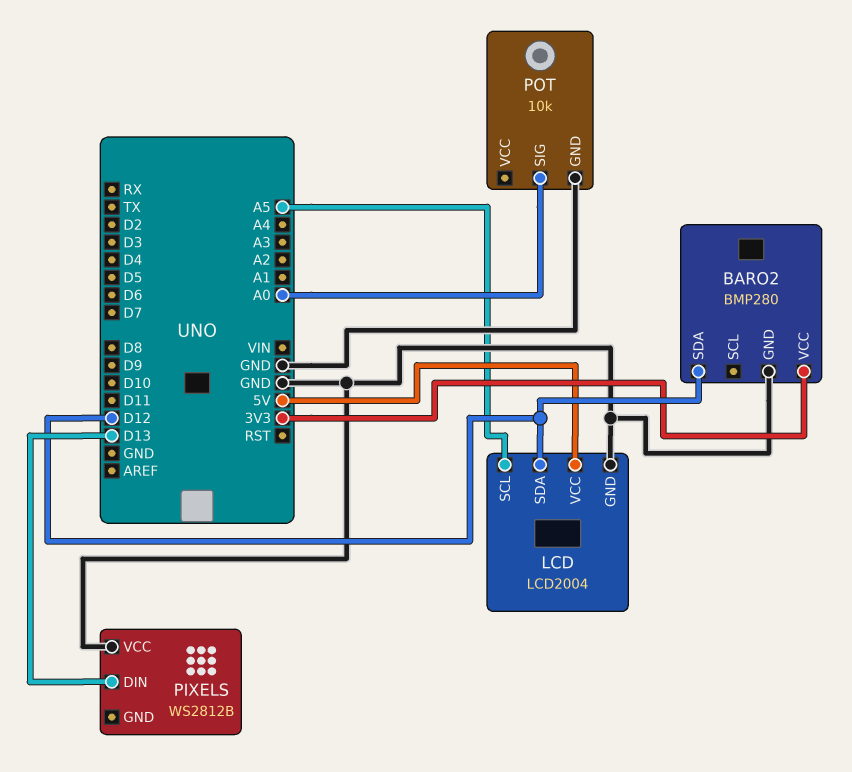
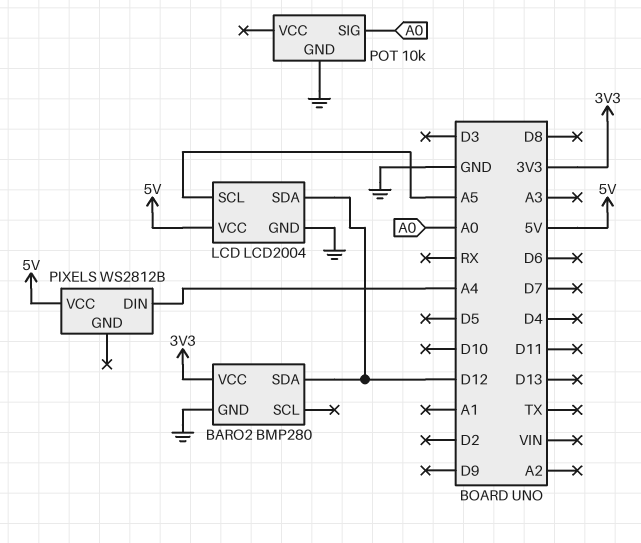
PIXELS pin DIN: D13 -> A4
PIXELS pin VCC: GND -> 5V

